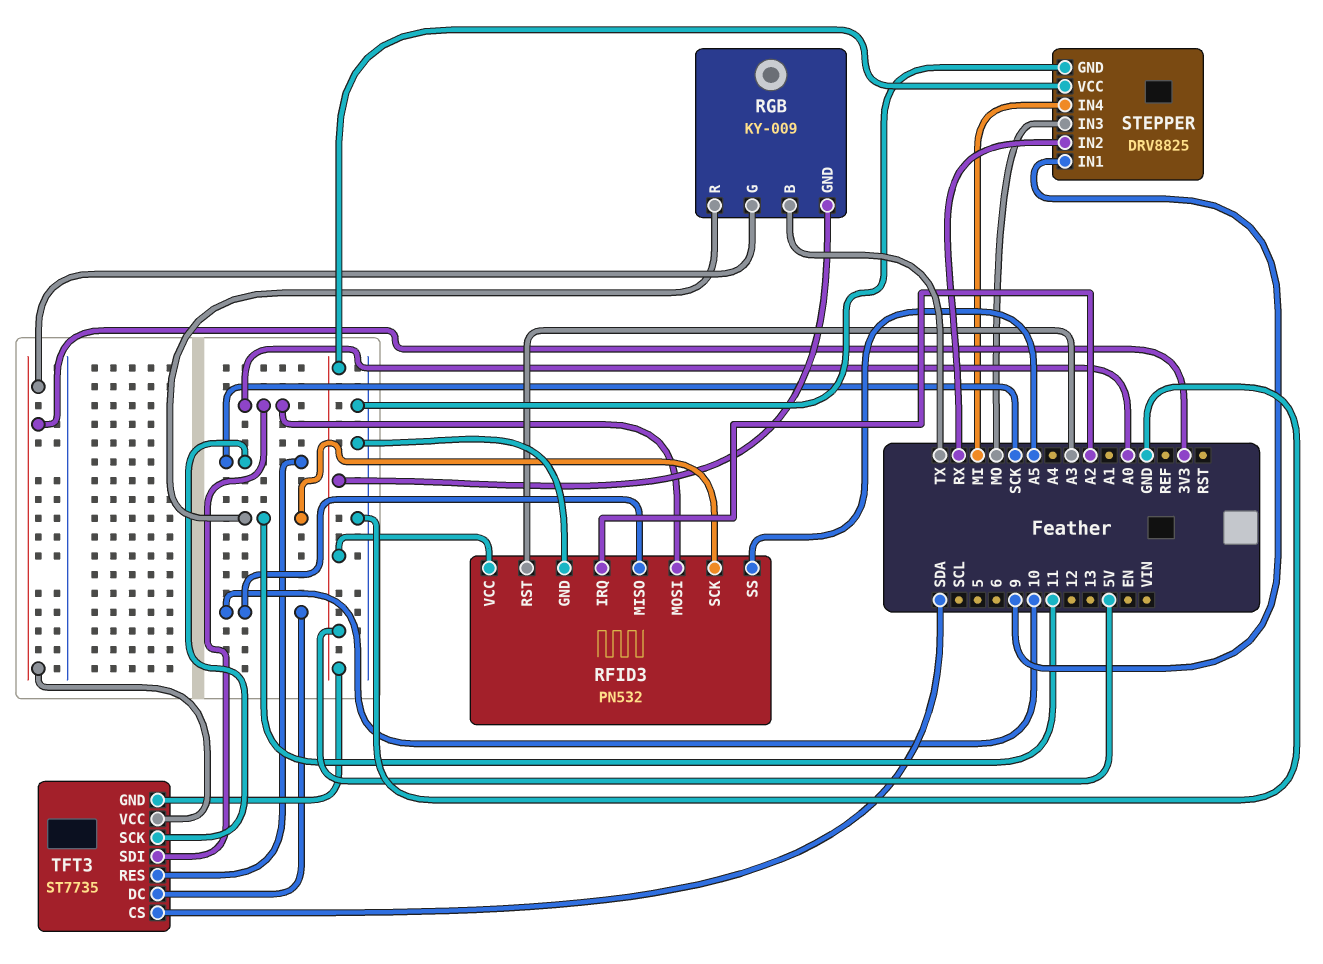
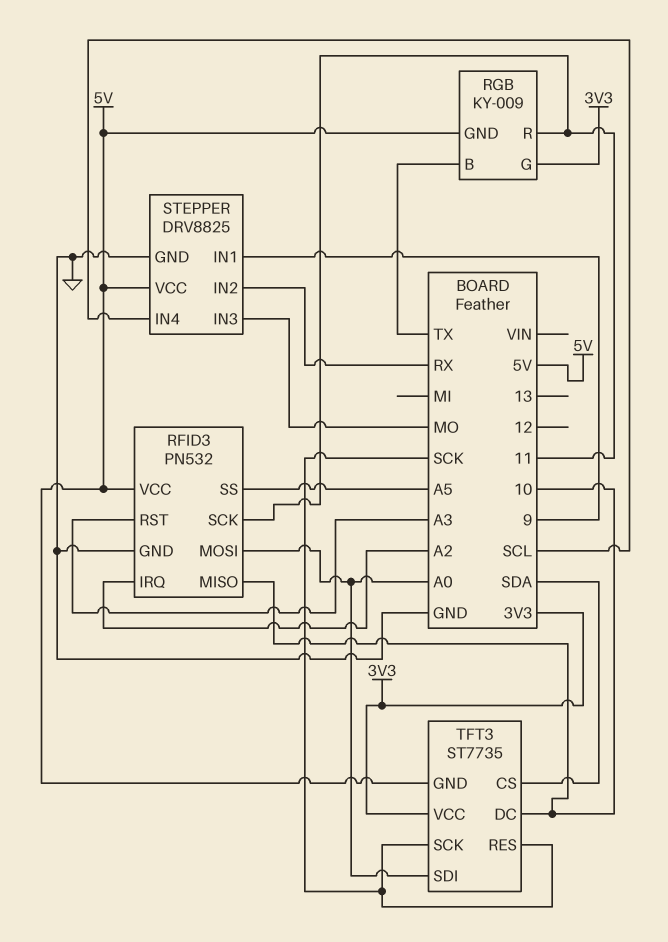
STEPPER pin IN4: MI -> SCL

